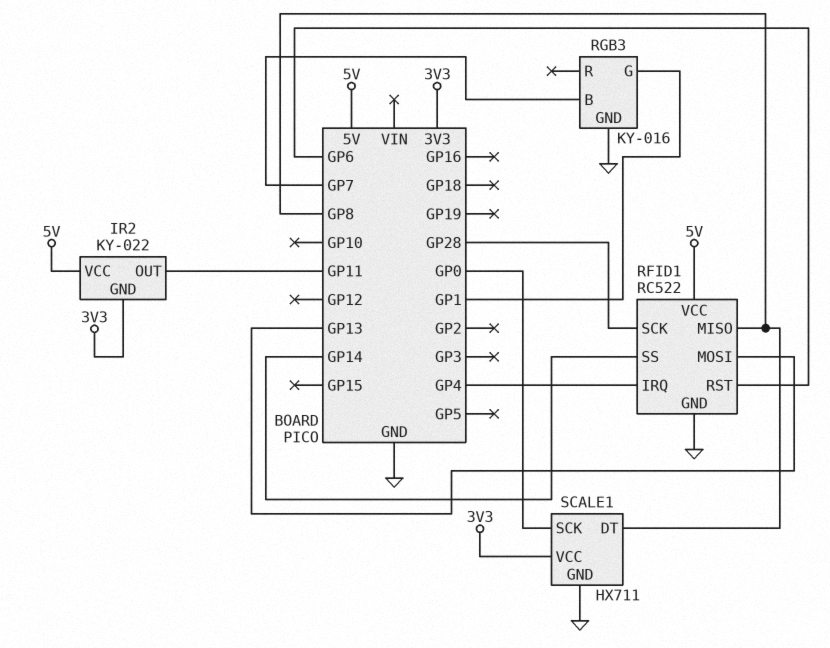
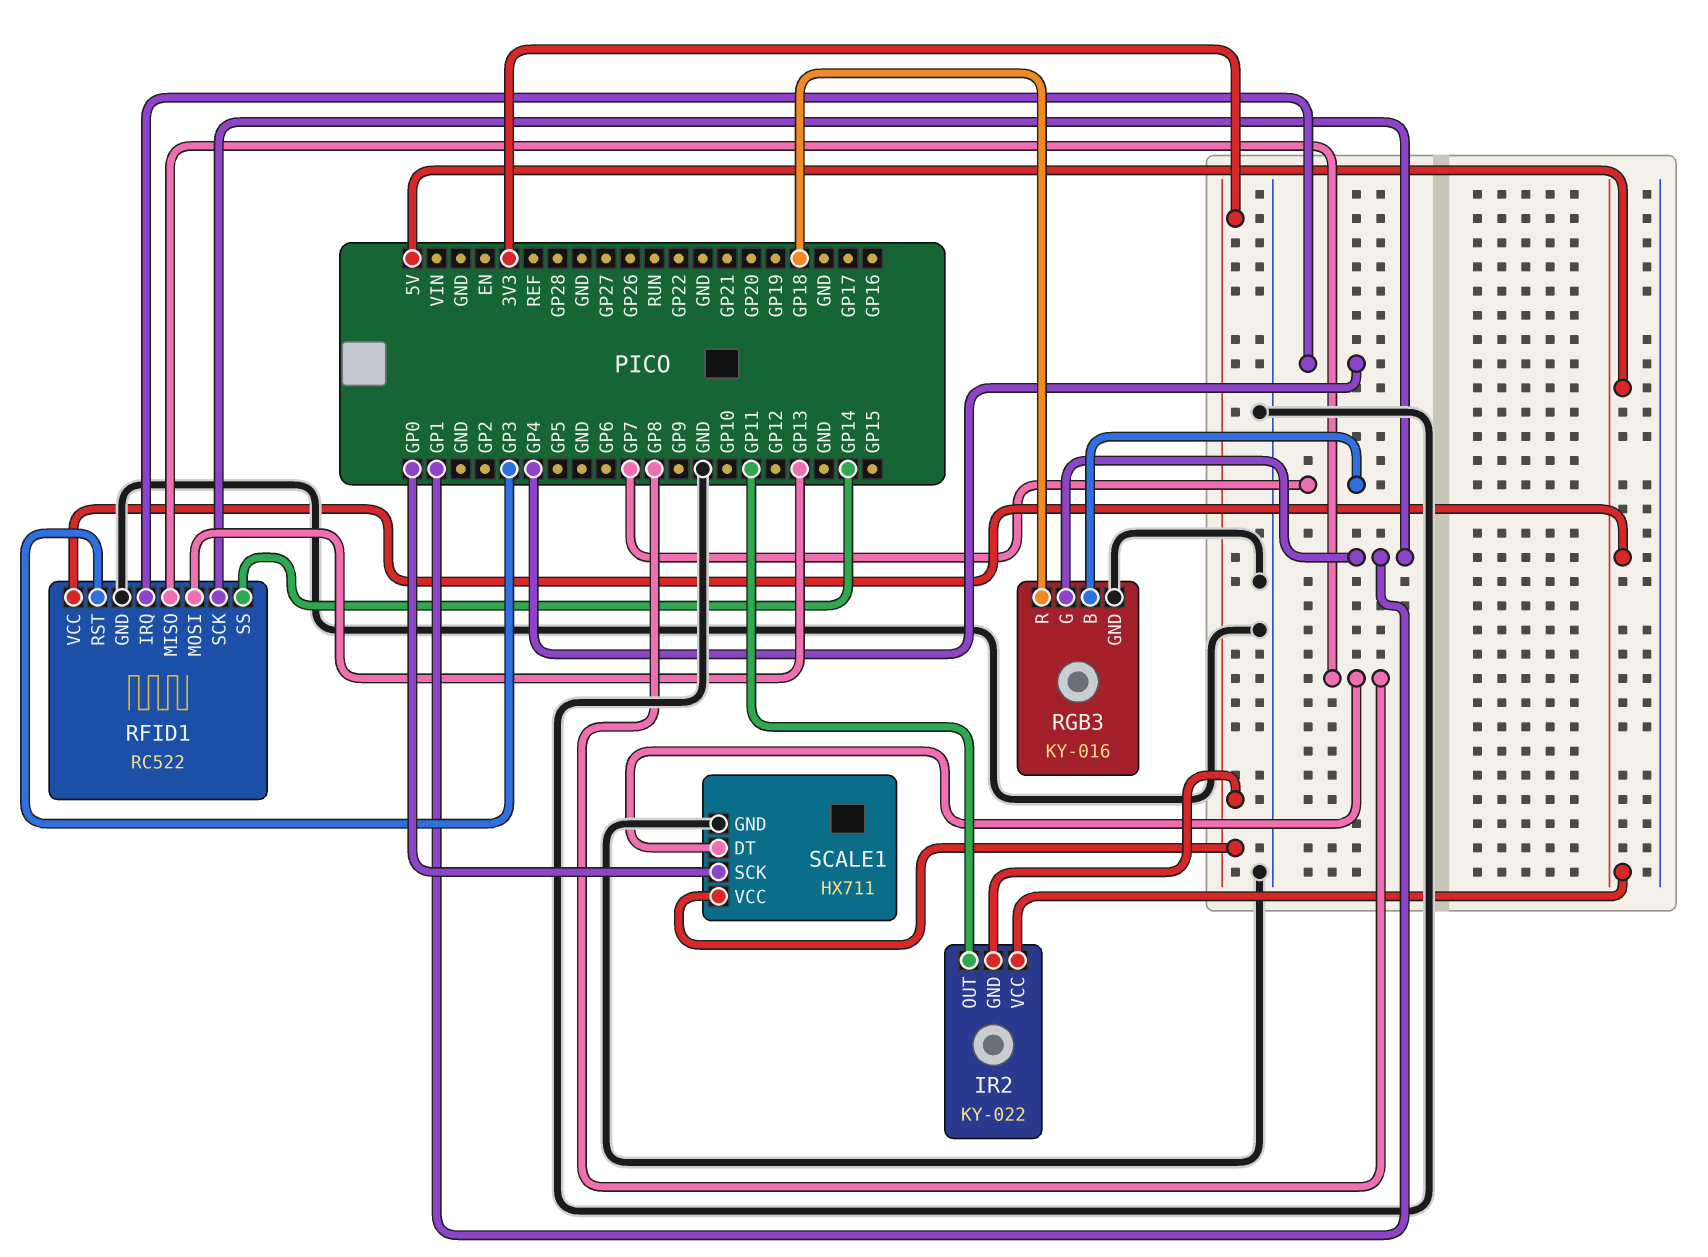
RFID1 pin RST: GP6 -> GP3
RFID1 pin SCK: GP28 -> GP1
RGB3 pin R: none -> GP18

